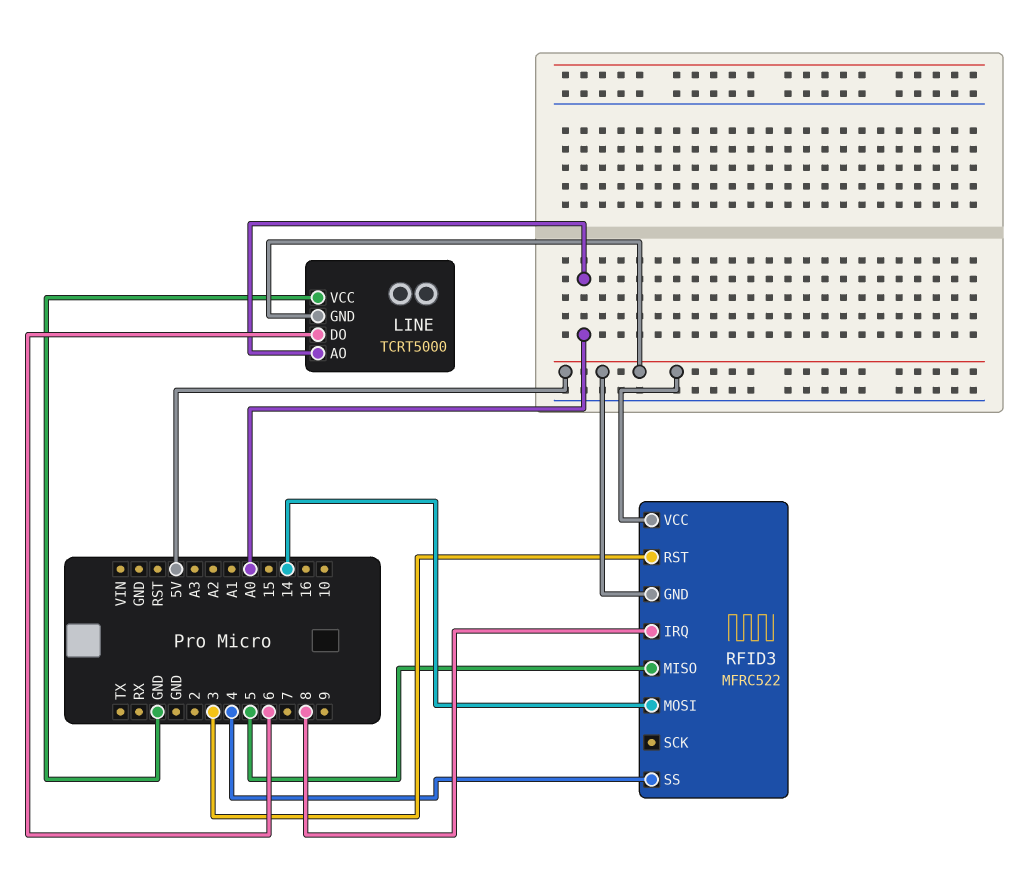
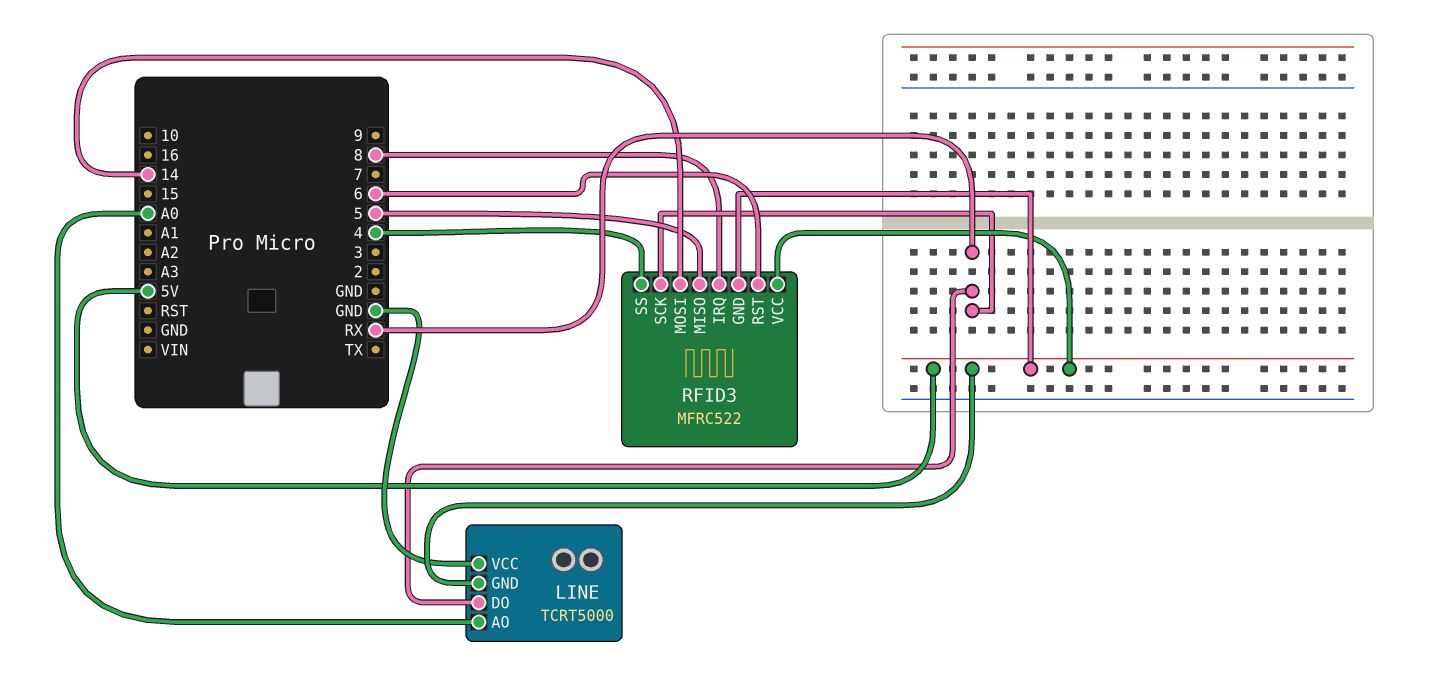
LINE pin DO: 6 -> RX
RFID3 pin RST: 3 -> 6
RFID3 pin SCK: none -> RX

